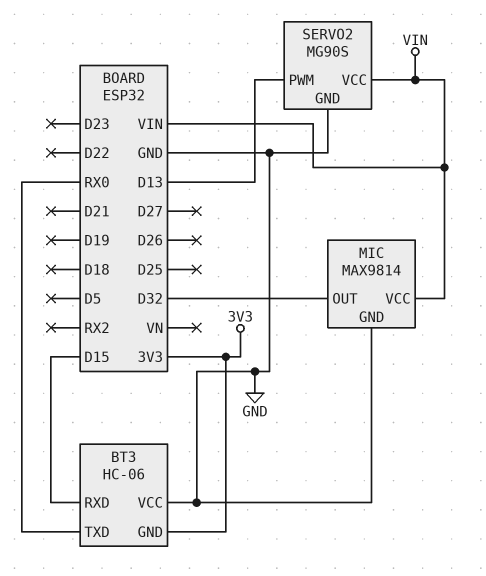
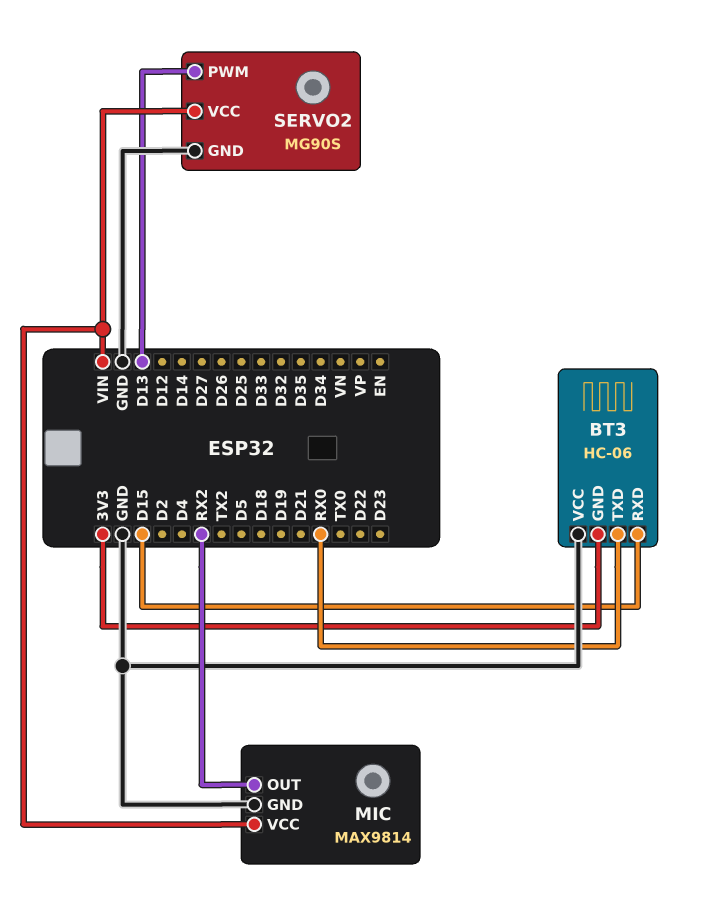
MIC pin OUT: D32 -> RX2

